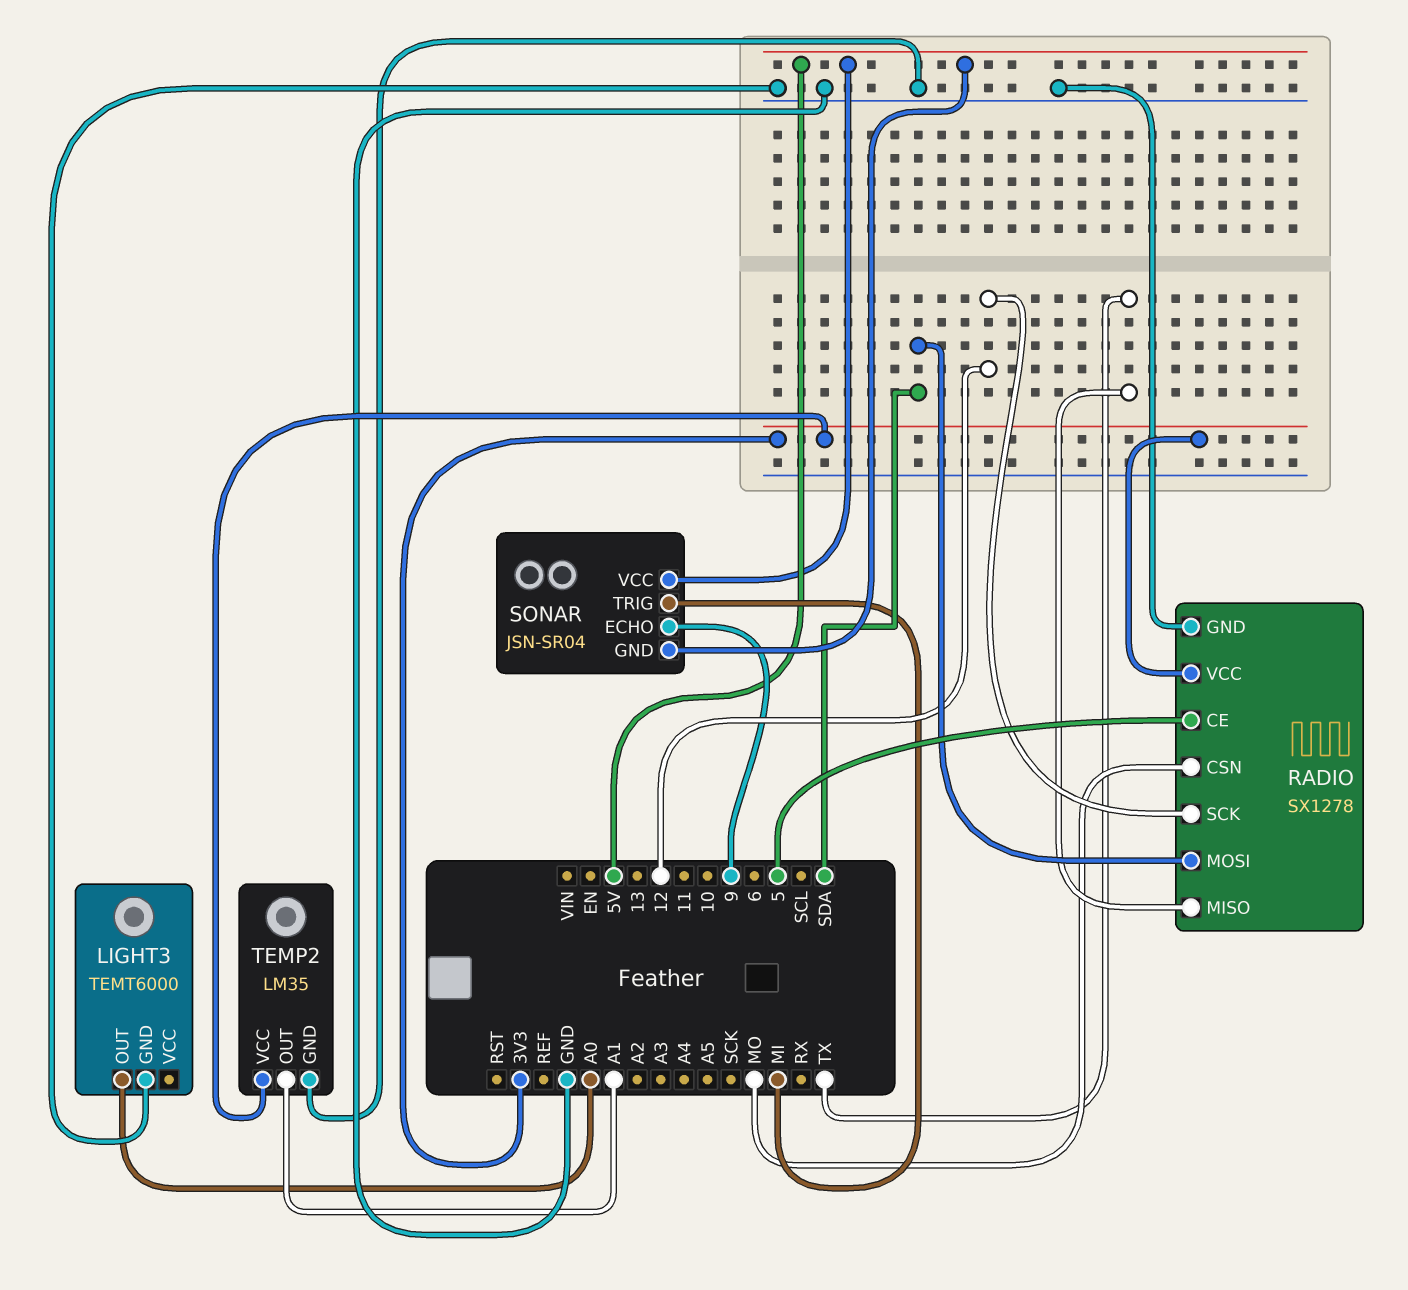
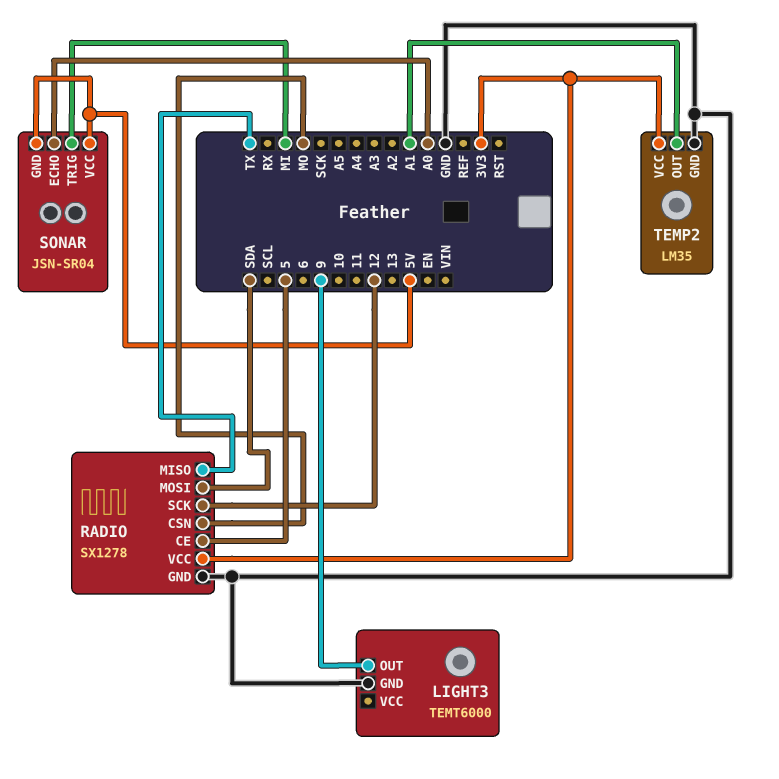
LIGHT3 pin OUT: A0 -> 9
SONAR pin ECHO: 9 -> A0

